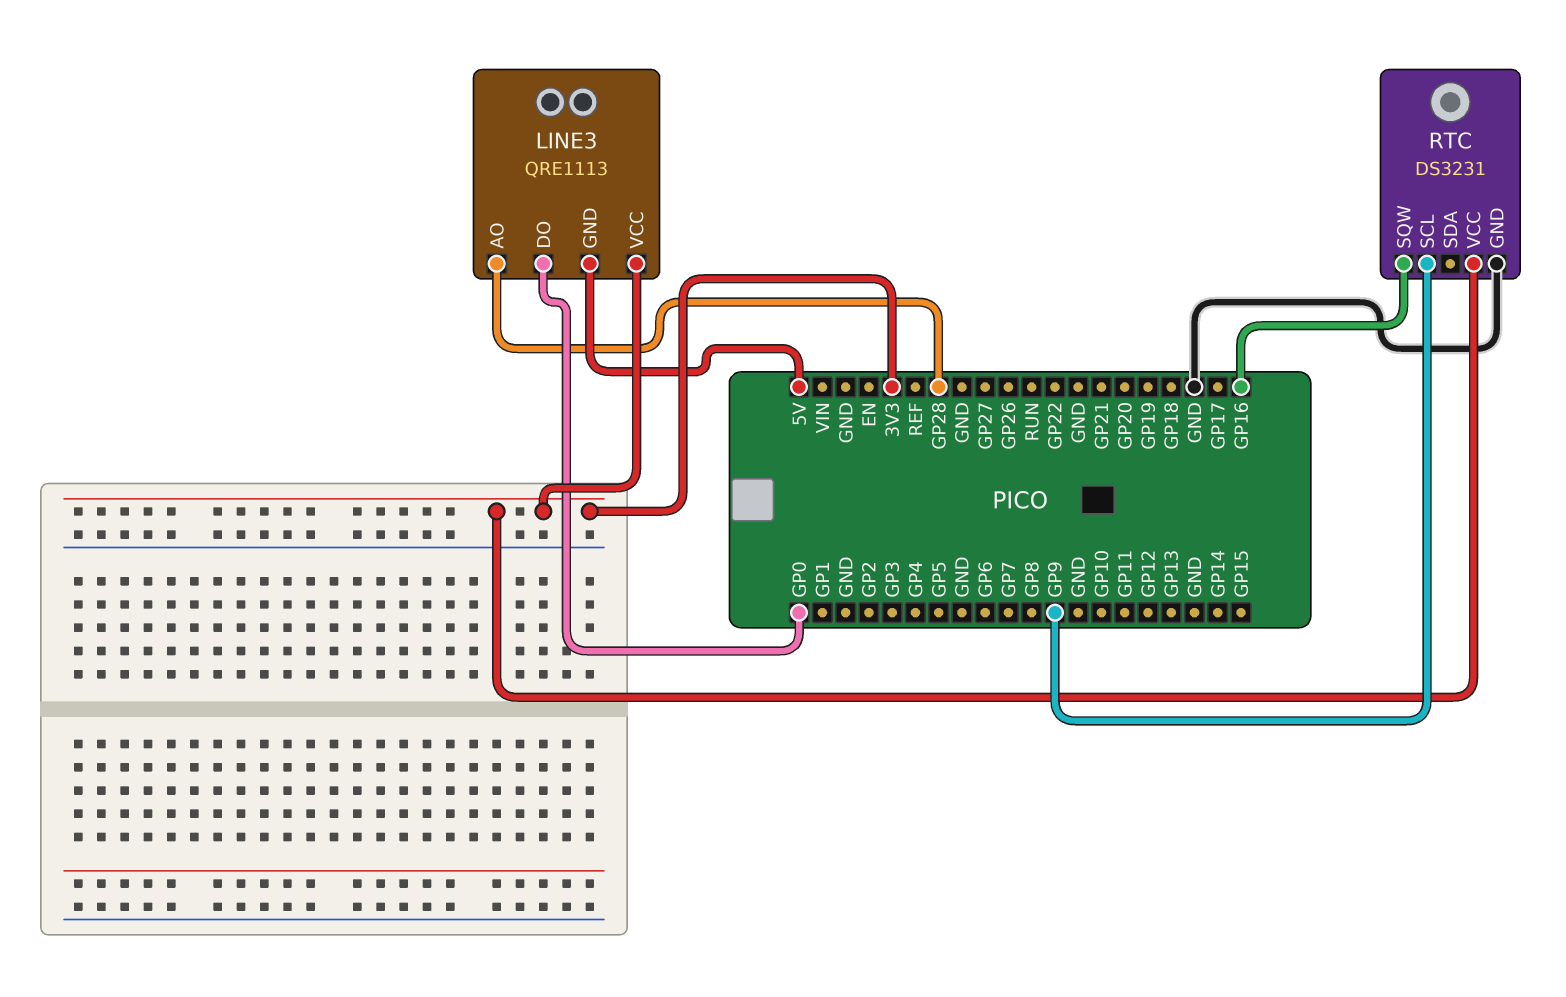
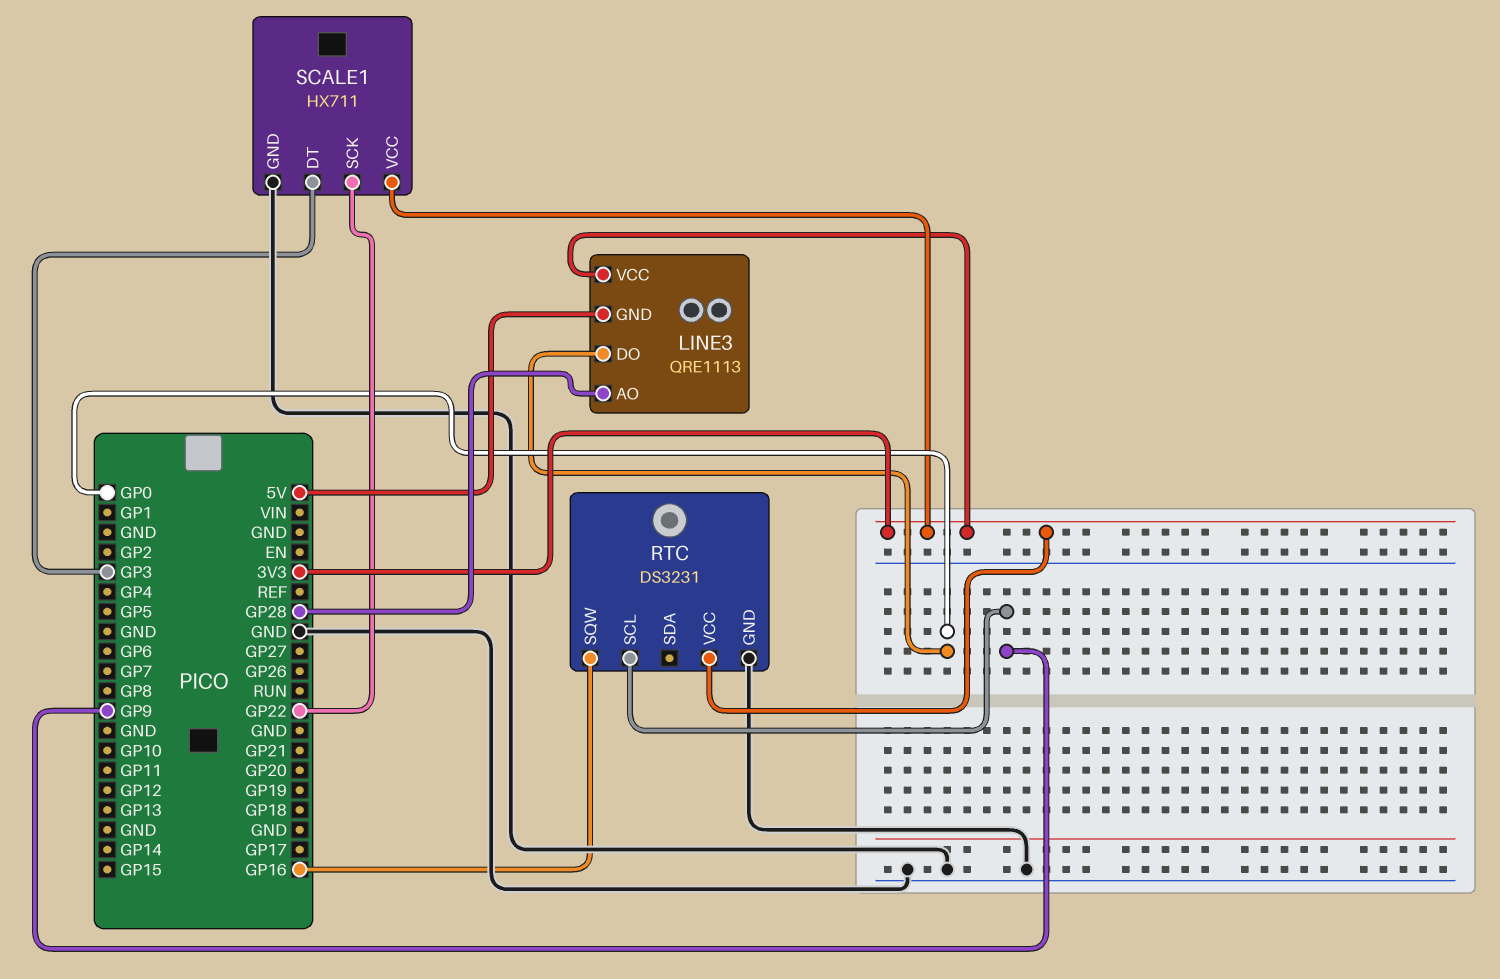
SCALE1: none -> HX711
SCALE1 pin DT: none -> GP3
SCALE1 pin GND: none -> GND
SCALE1 pin SCK: none -> GP22
SCALE1 pin VCC: none -> 3V3

